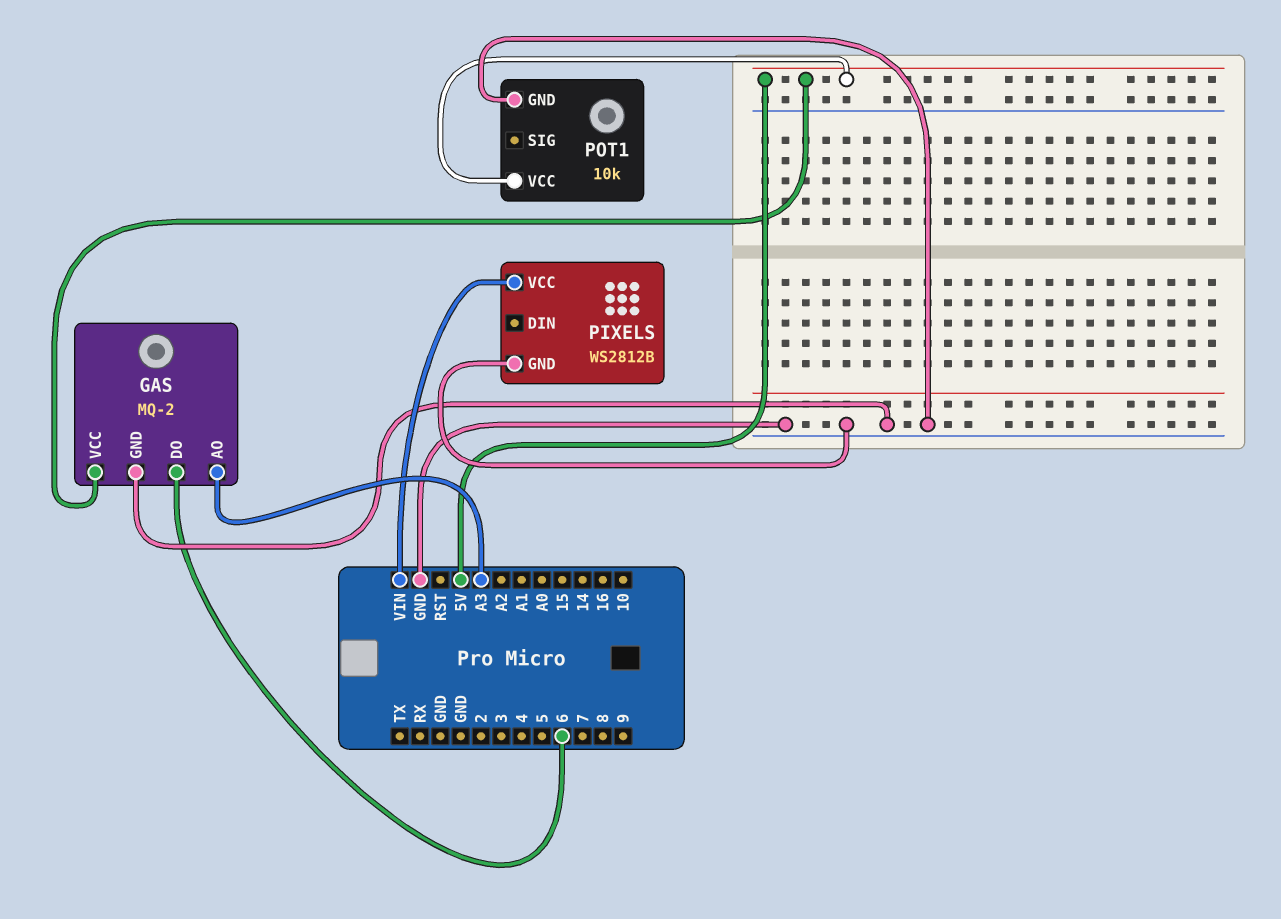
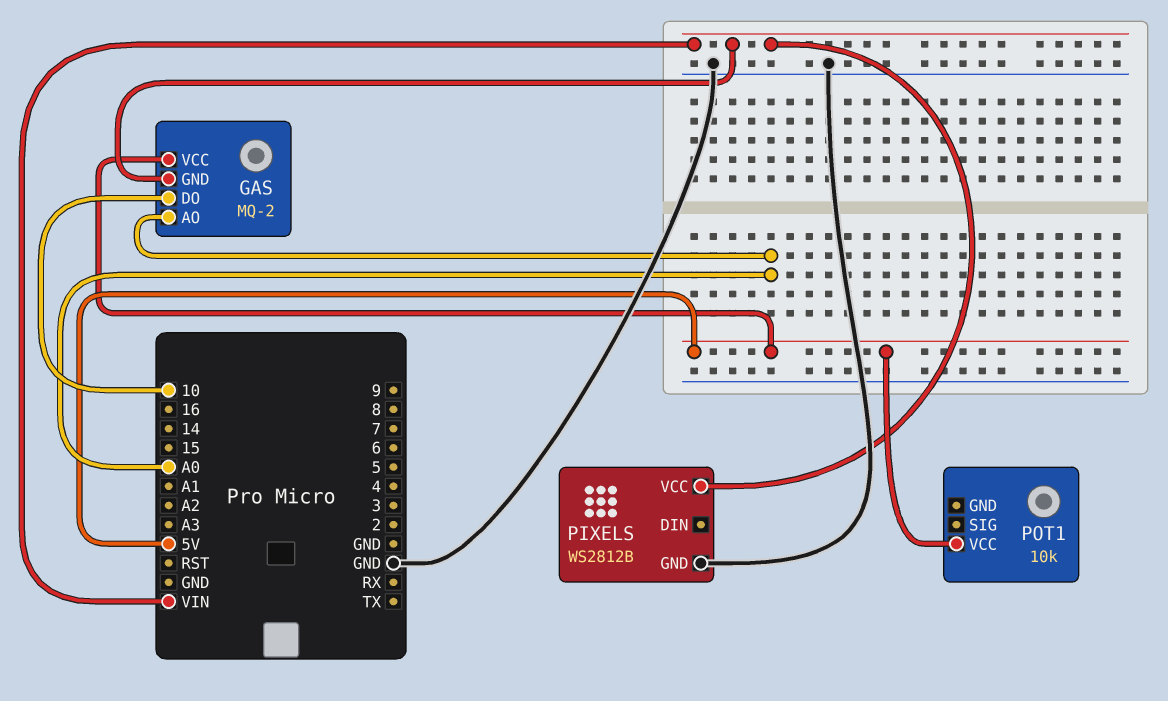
GAS pin AO: A3 -> A0
GAS pin DO: 6 -> 10
GAS pin GND: GND -> VIN
POT1 pin GND: GND -> none

